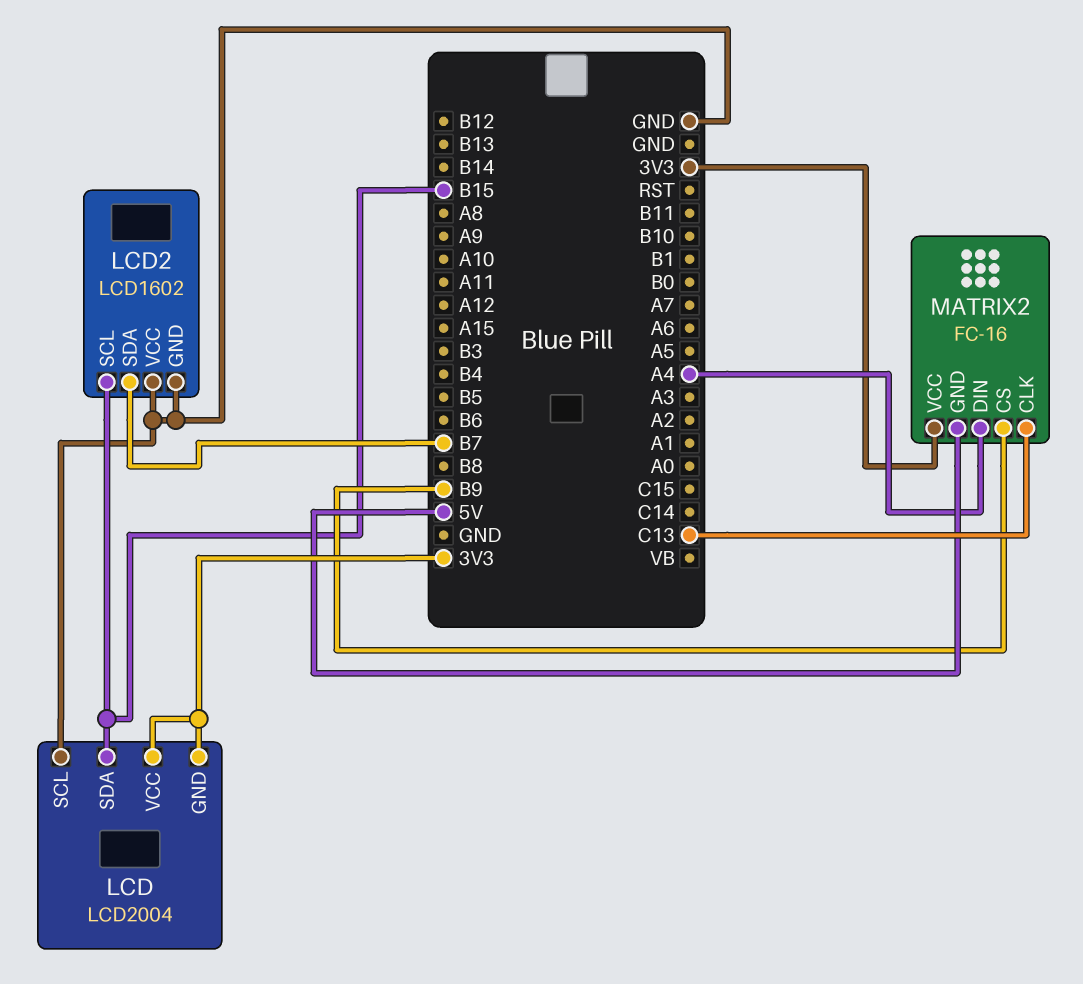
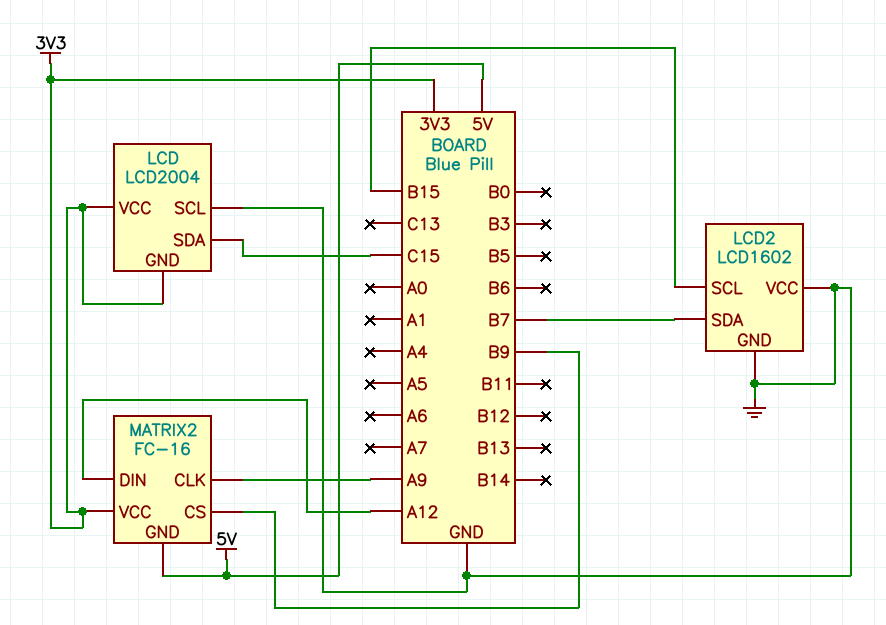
LCD pin SDA: B15 -> C15
MATRIX2 pin CLK: C13 -> A9
MATRIX2 pin DIN: A4 -> A12

